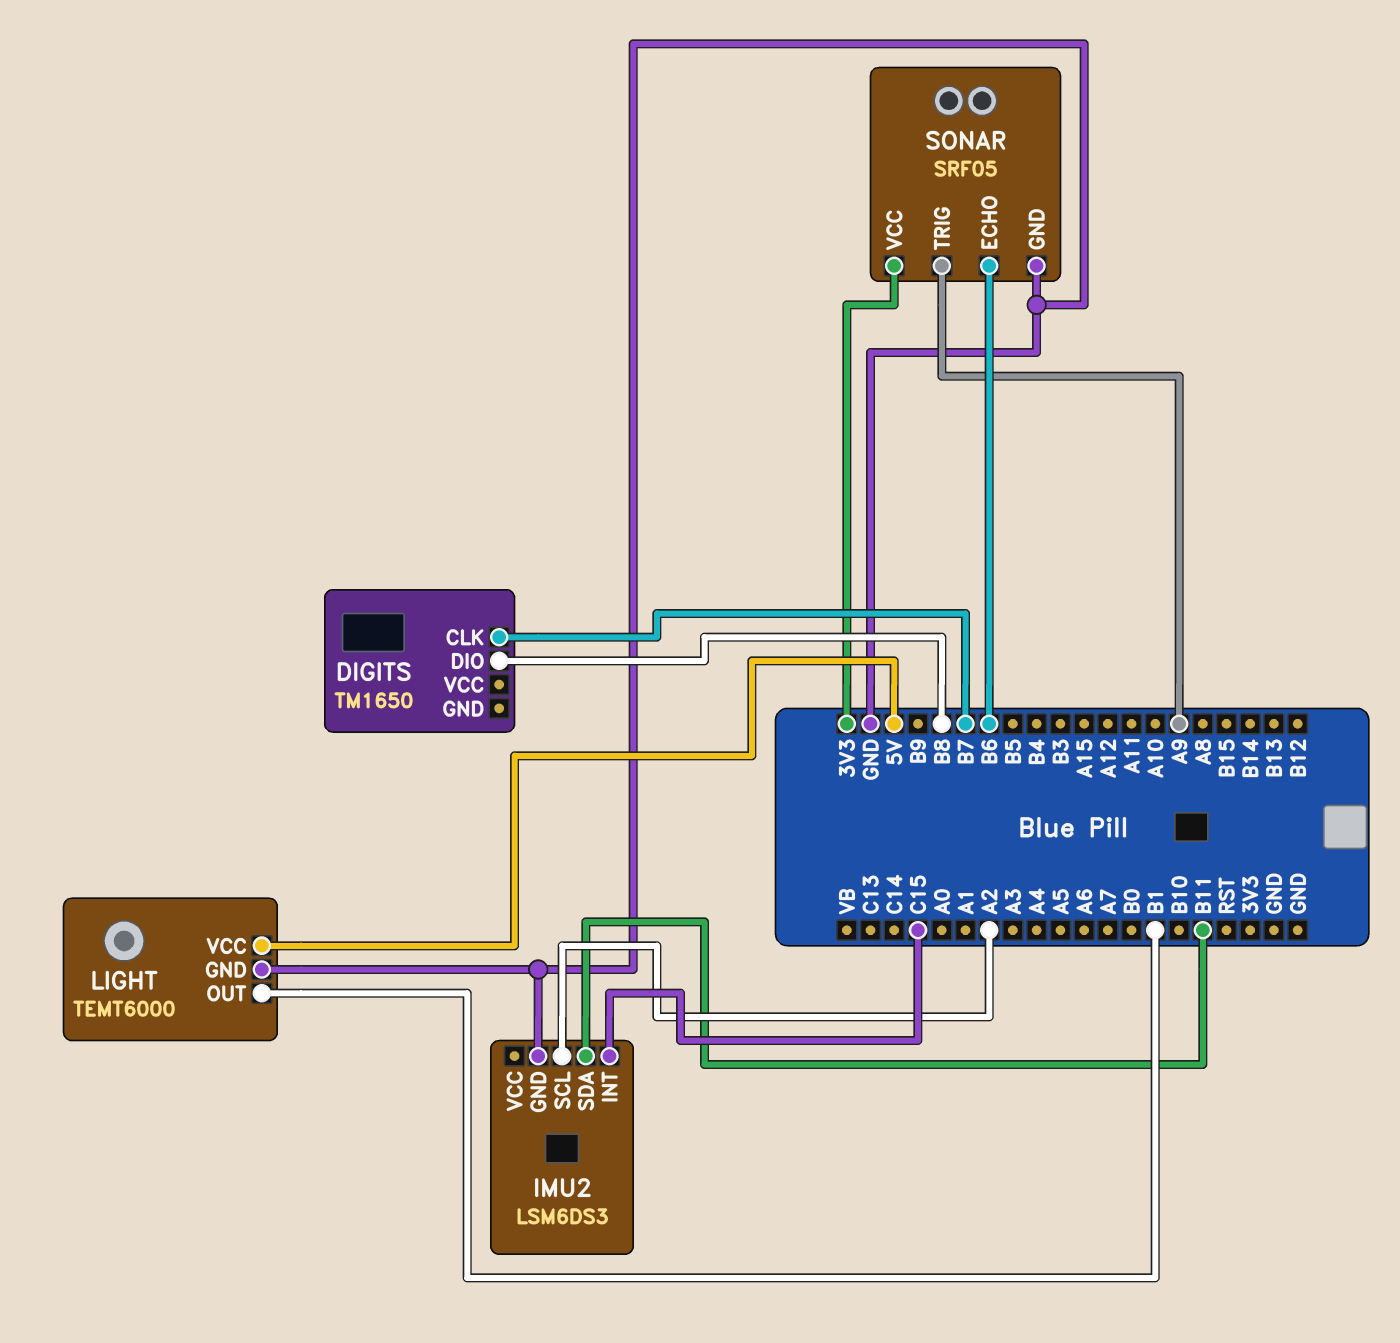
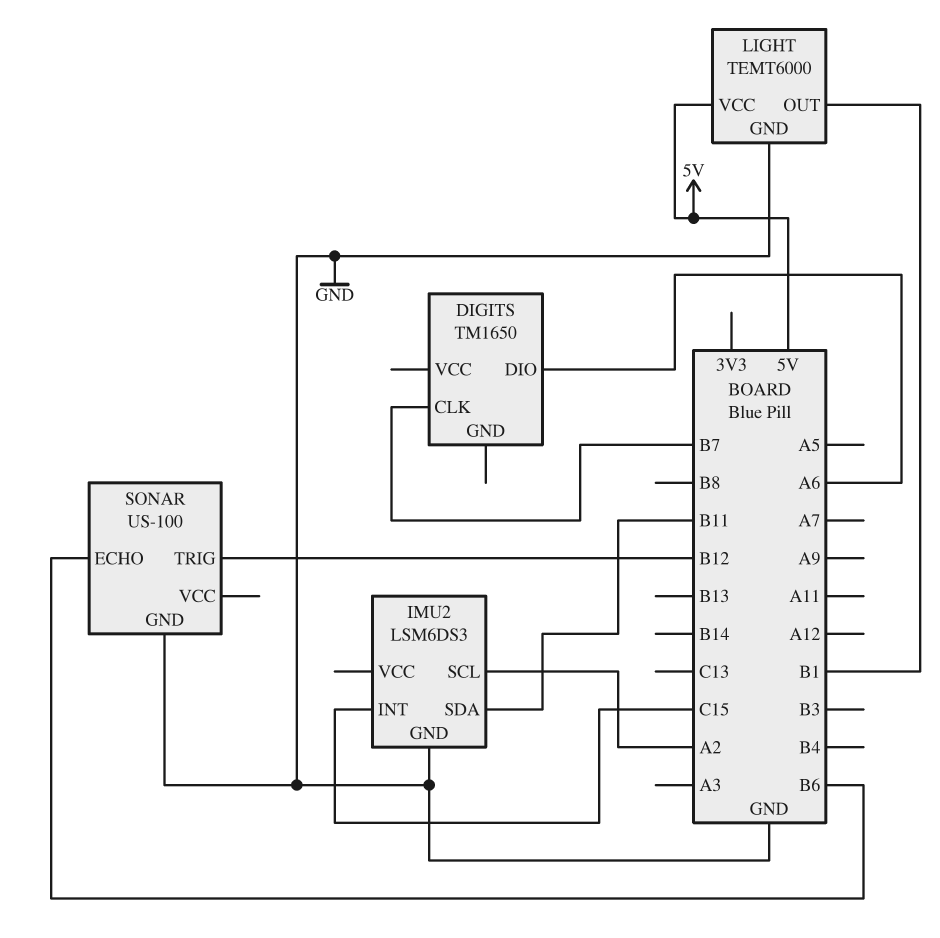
DIGITS pin DIO: B8 -> A6
SONAR: SRF05 -> US-100
SONAR pin TRIG: A9 -> B12
SONAR pin VCC: 3V3 -> none

